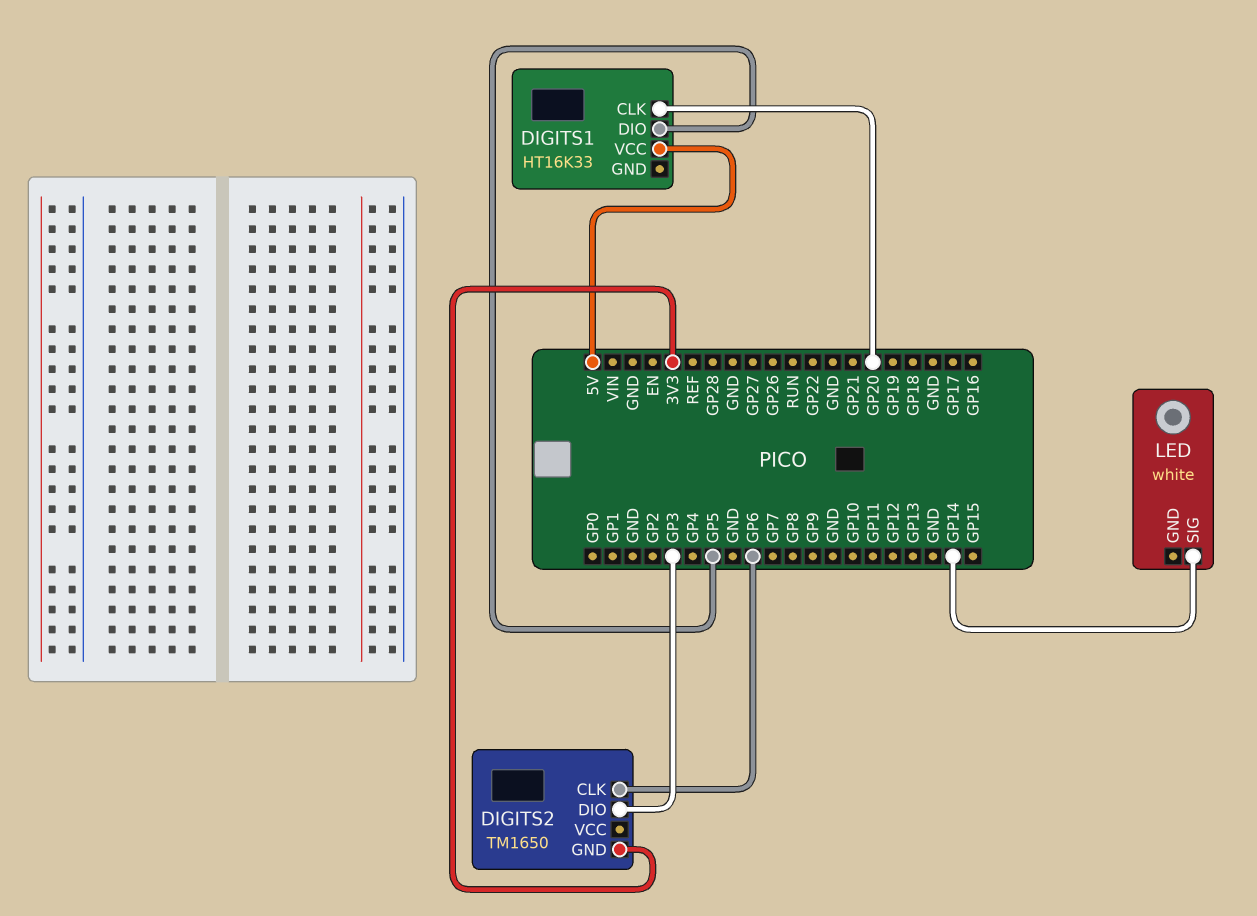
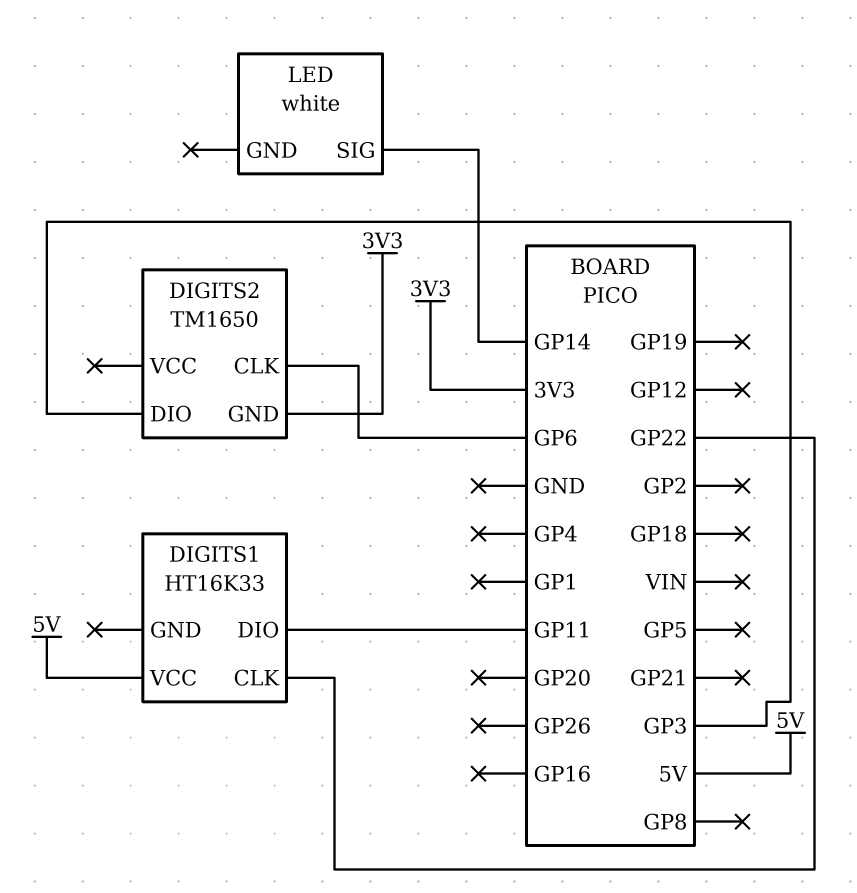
DIGITS1 pin CLK: GP20 -> GP22
DIGITS1 pin DIO: GP5 -> GP11

